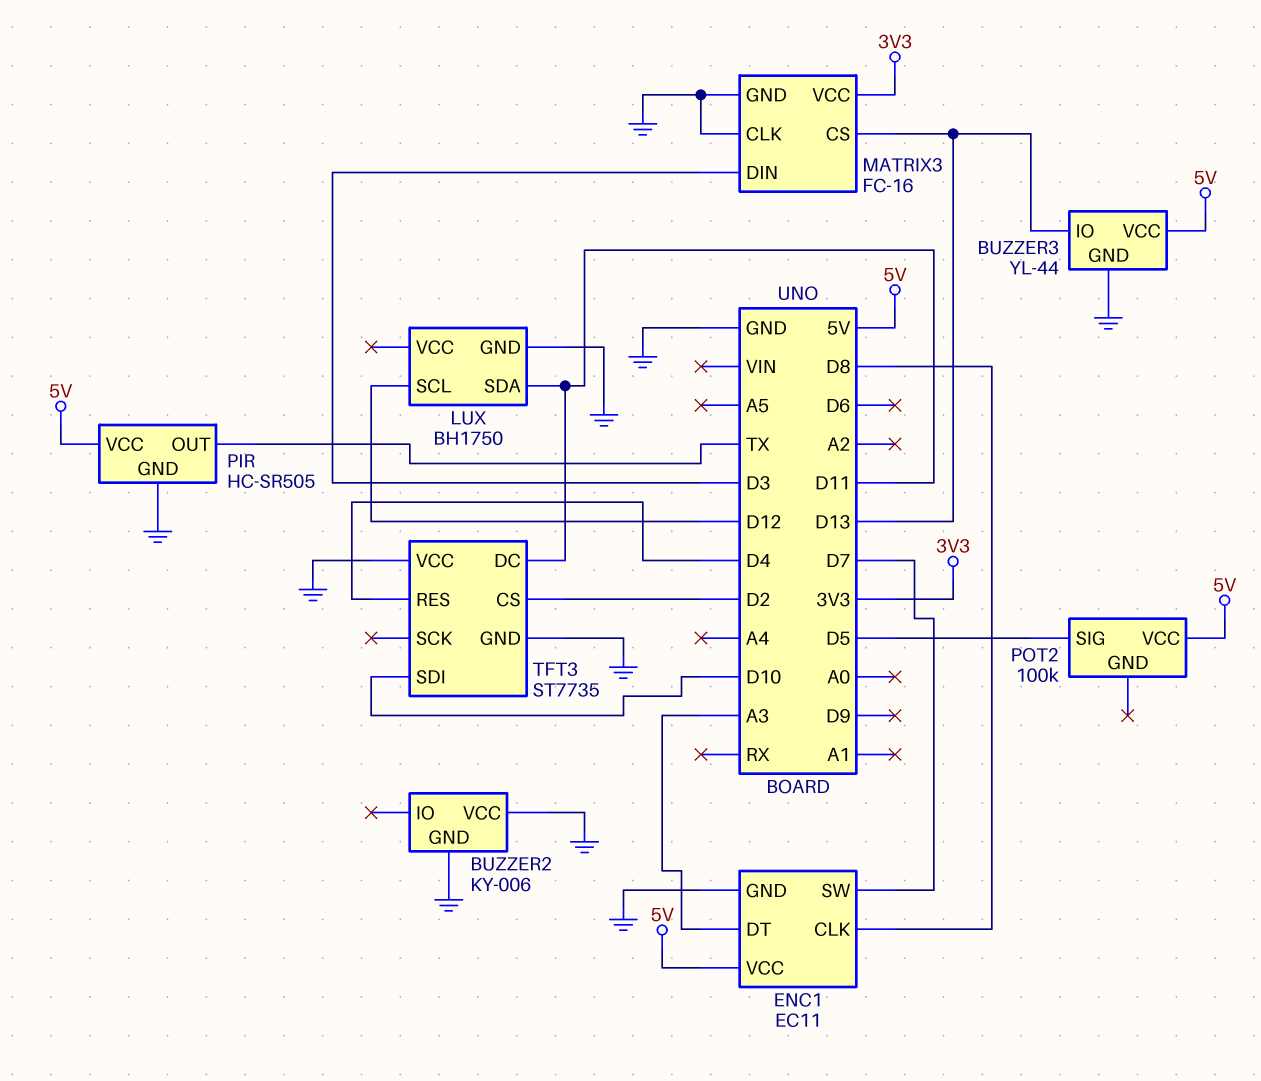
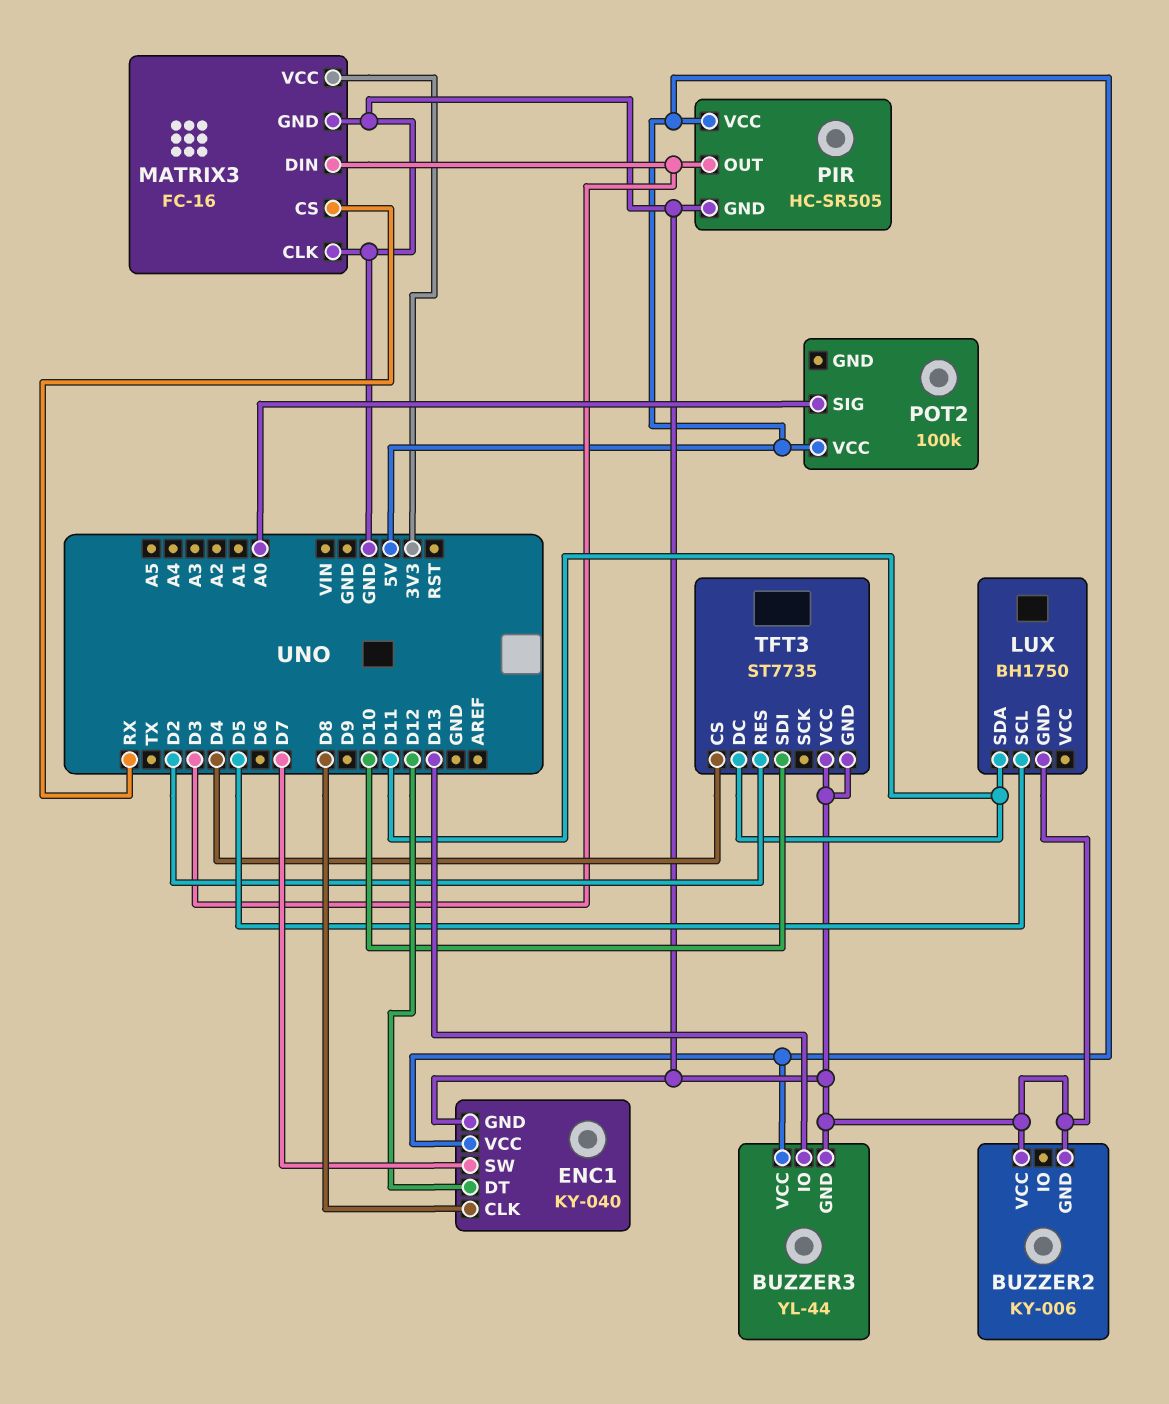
ENC1: EC11 -> KY-040
ENC1 pin DT: A3 -> D12
LUX pin SCL: D12 -> D5
MATRIX3 pin CS: D13 -> RX
PIR pin OUT: TX -> D3
POT2 pin SIG: D5 -> A0
TFT3 pin CS: D2 -> D4
TFT3 pin RES: D4 -> D2

